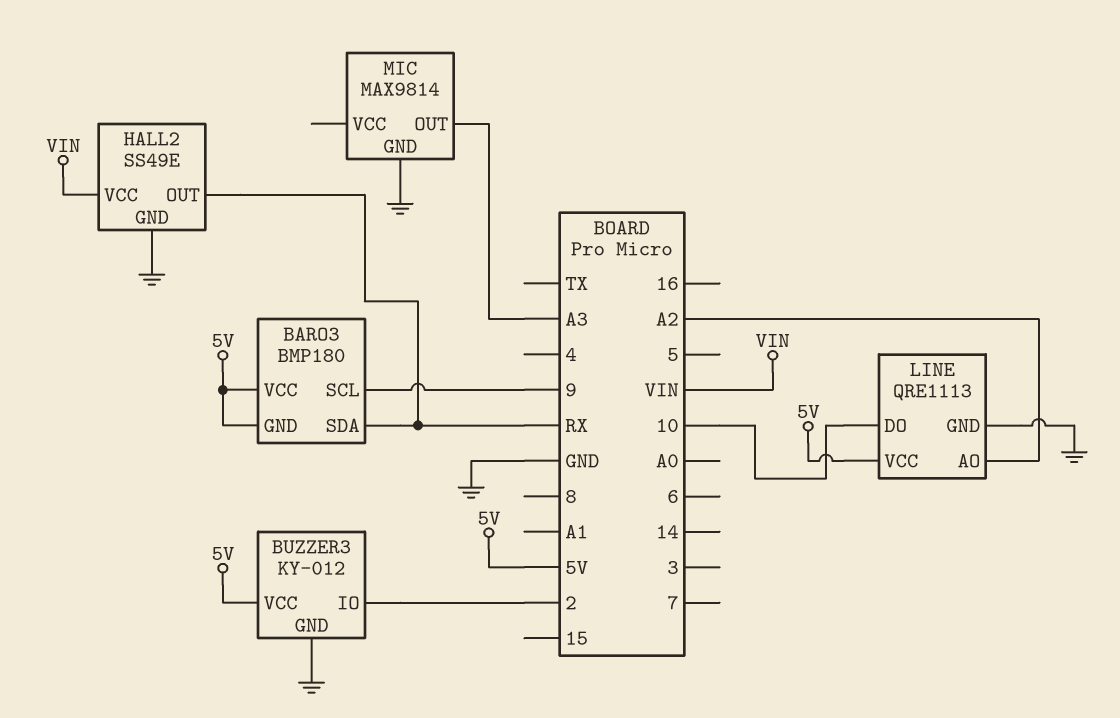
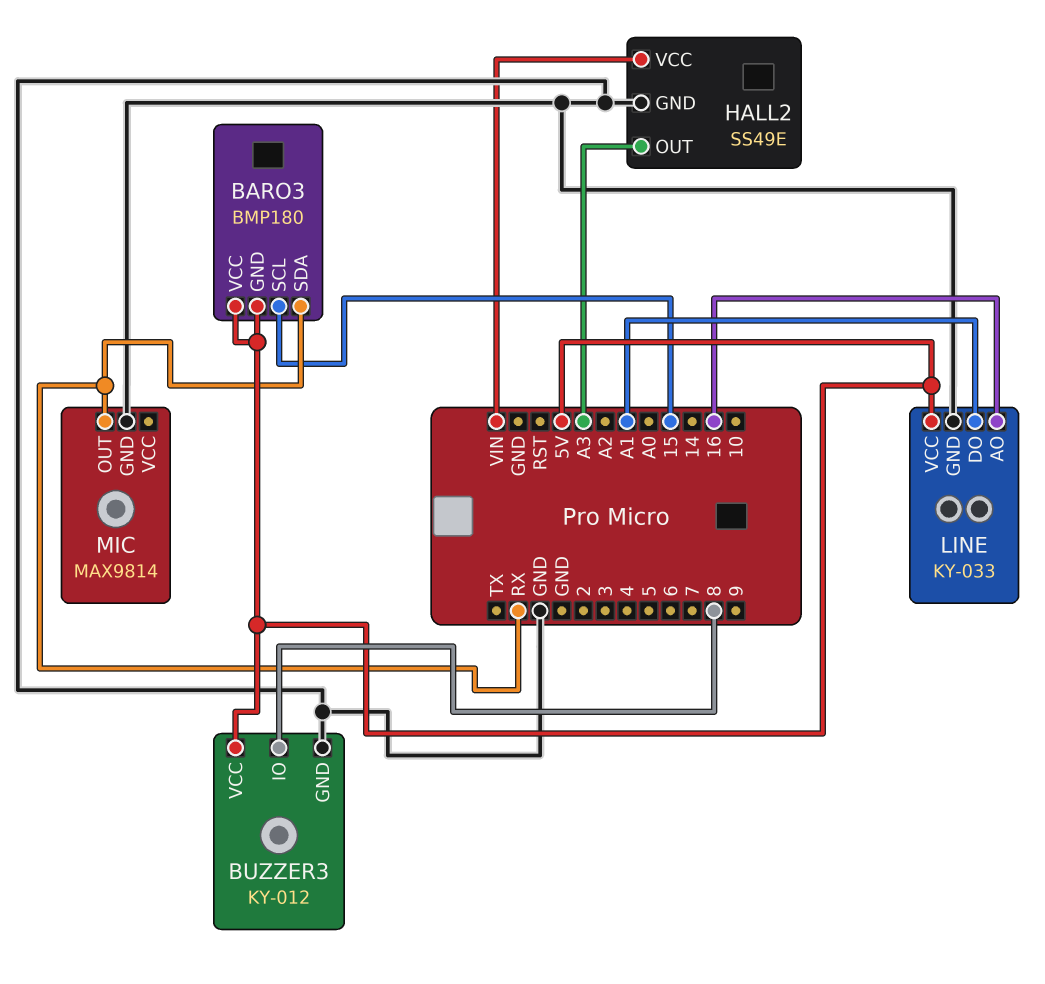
BARO3 pin SCL: 9 -> 15
BUZZER3 pin IO: 2 -> 8
HALL2 pin OUT: RX -> A3
LINE: QRE1113 -> KY-033
LINE pin AO: A2 -> 16
LINE pin DO: 10 -> A1
MIC pin OUT: A3 -> RX

